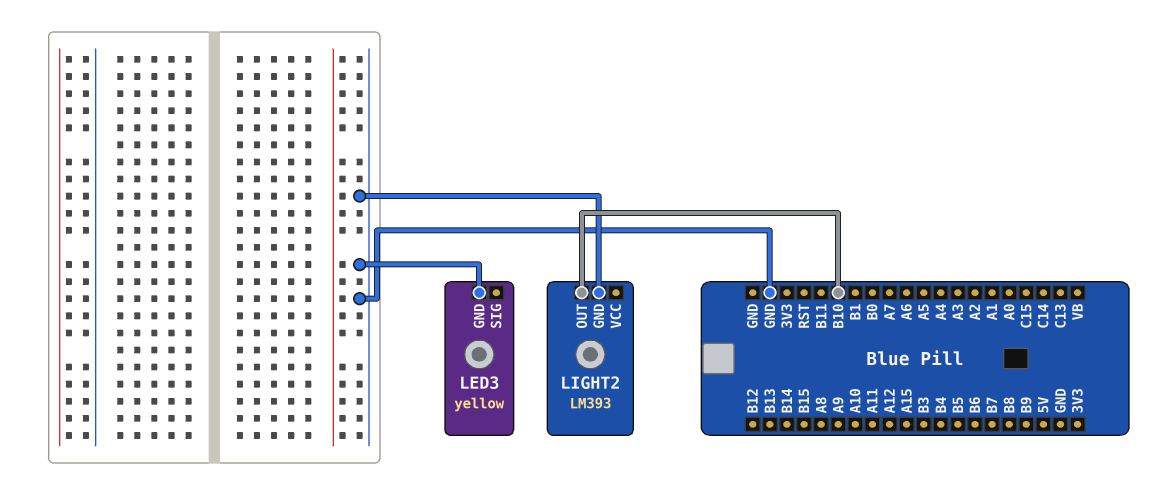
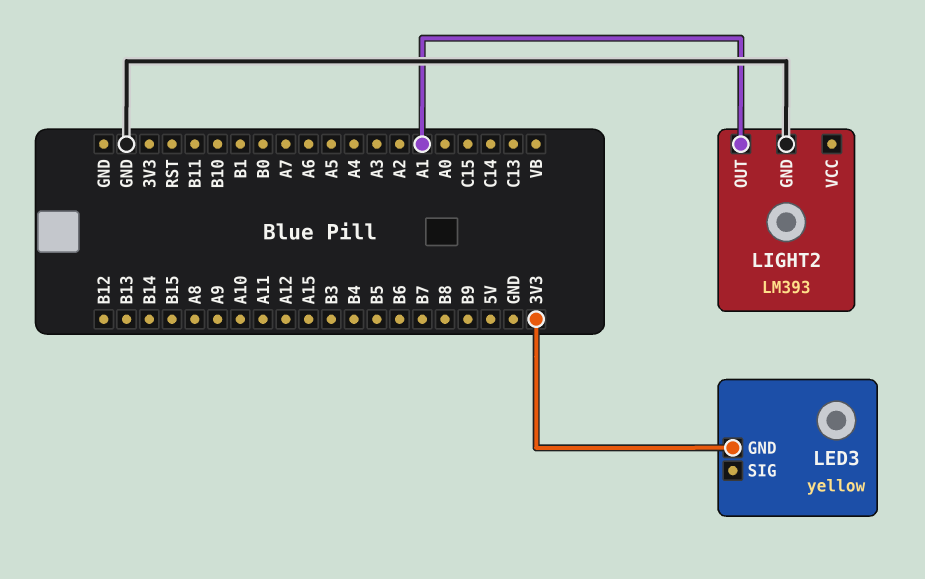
LED3 pin GND: GND -> 3V3
LIGHT2 pin OUT: B10 -> A1

